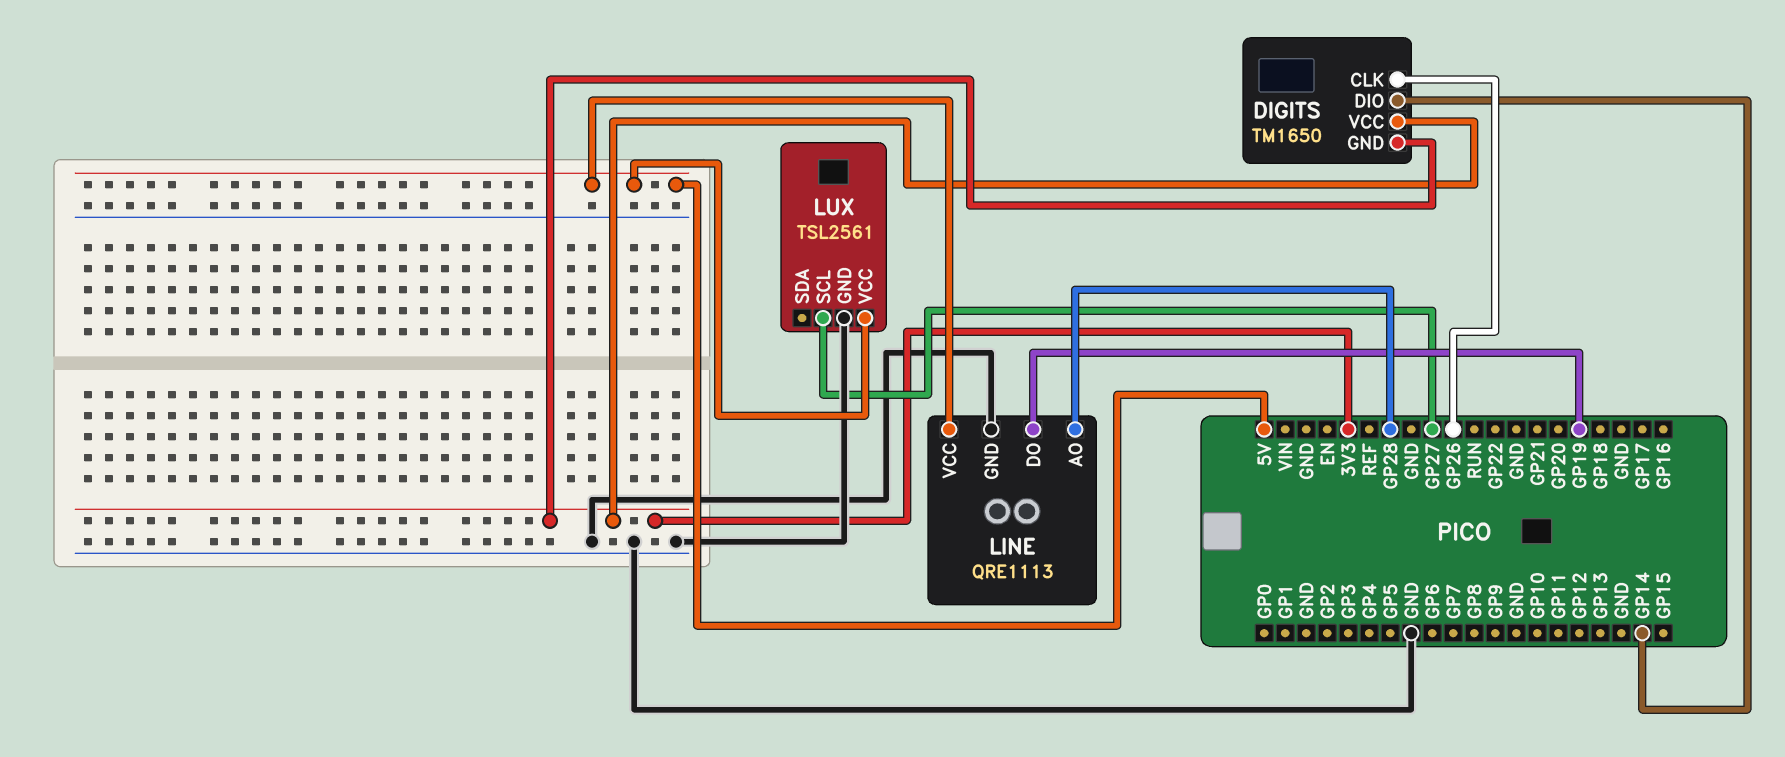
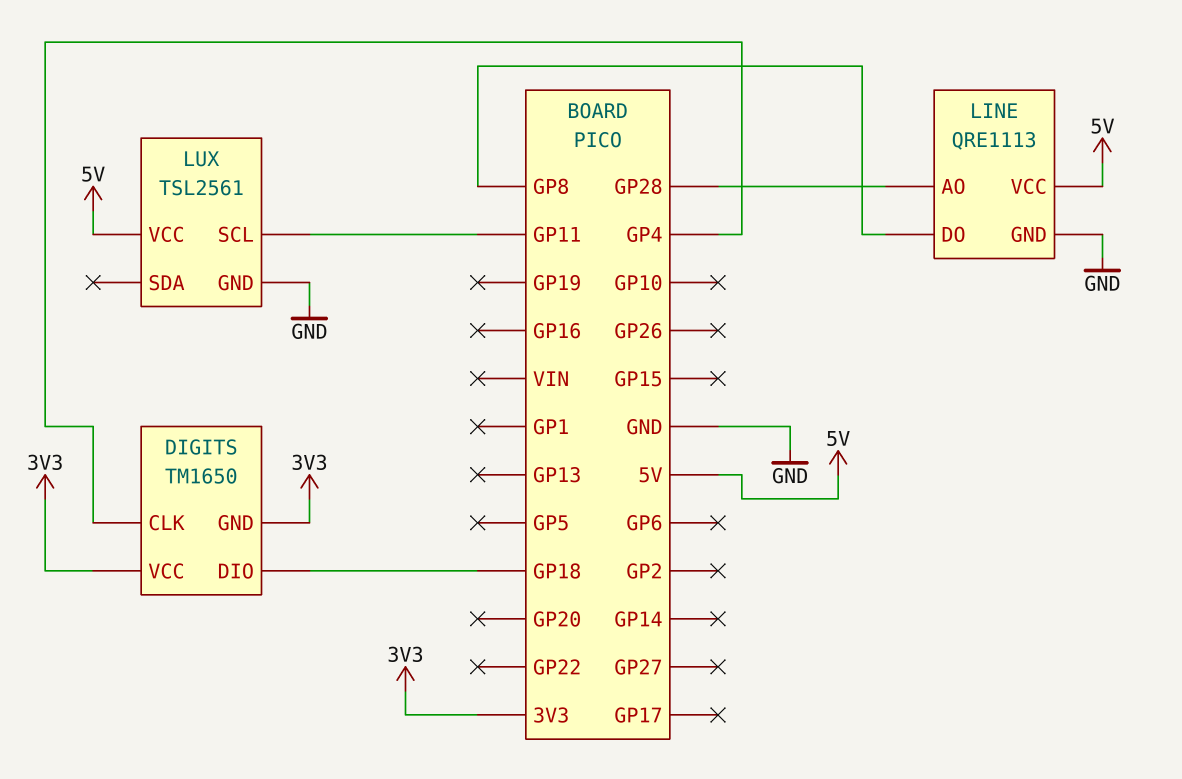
DIGITS pin CLK: GP26 -> GP4
DIGITS pin DIO: GP14 -> GP18
LINE pin DO: GP19 -> GP8
LUX pin SCL: GP27 -> GP11

